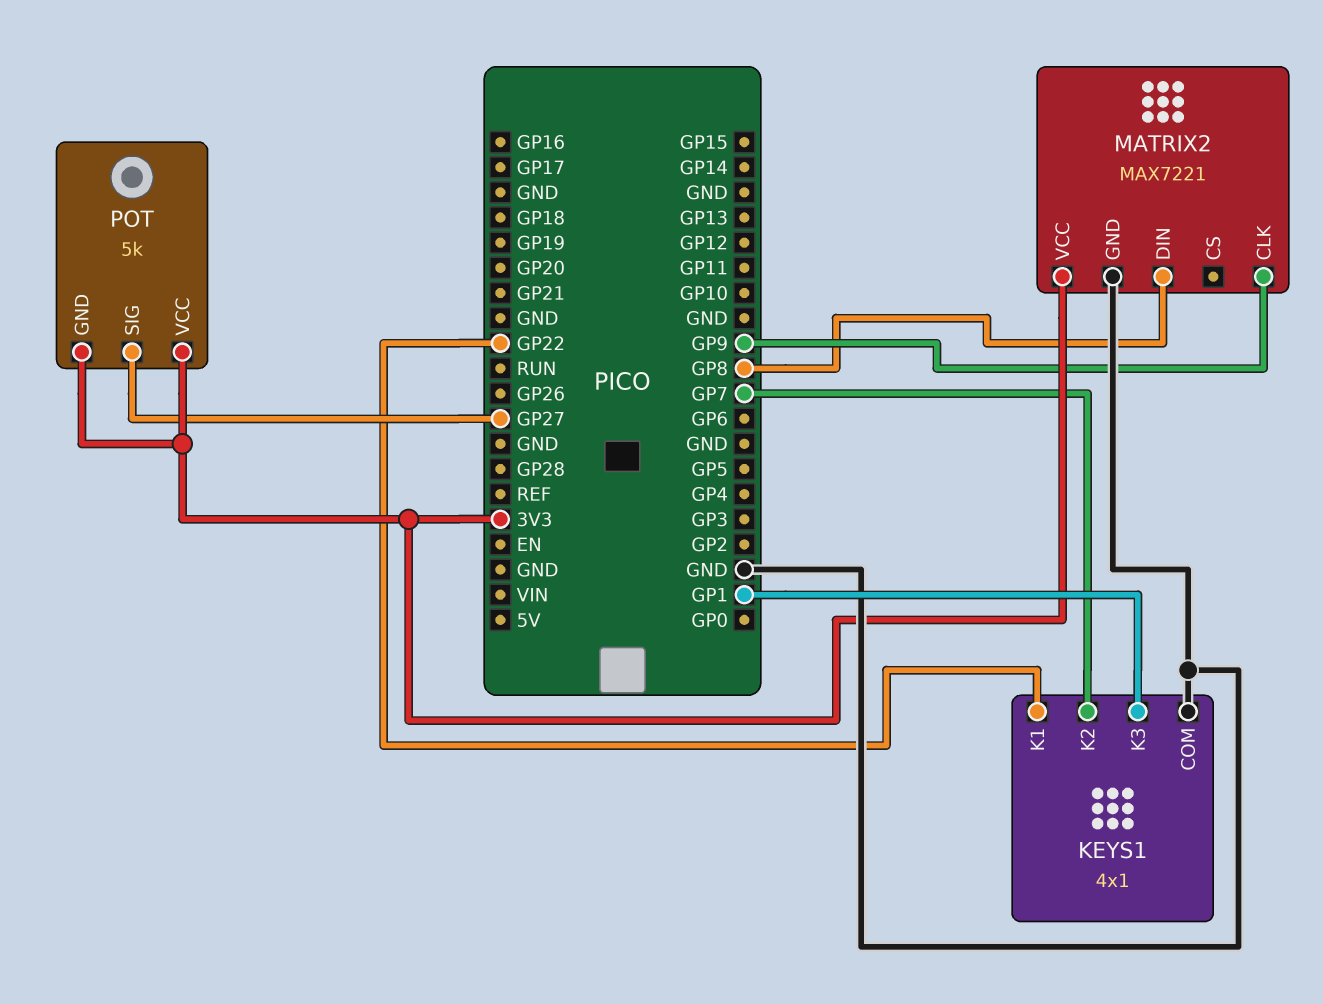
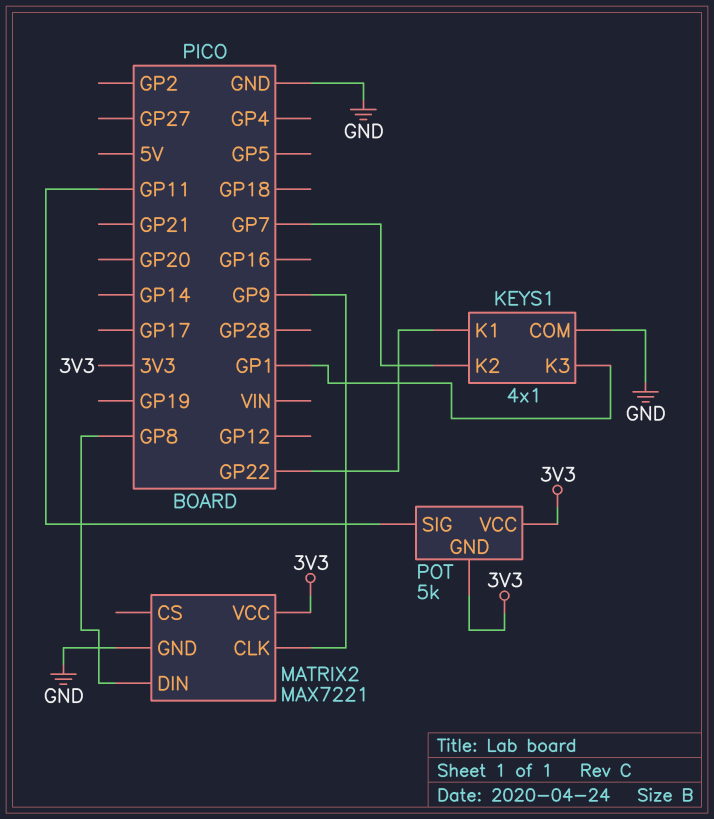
POT pin SIG: GP27 -> GP11

